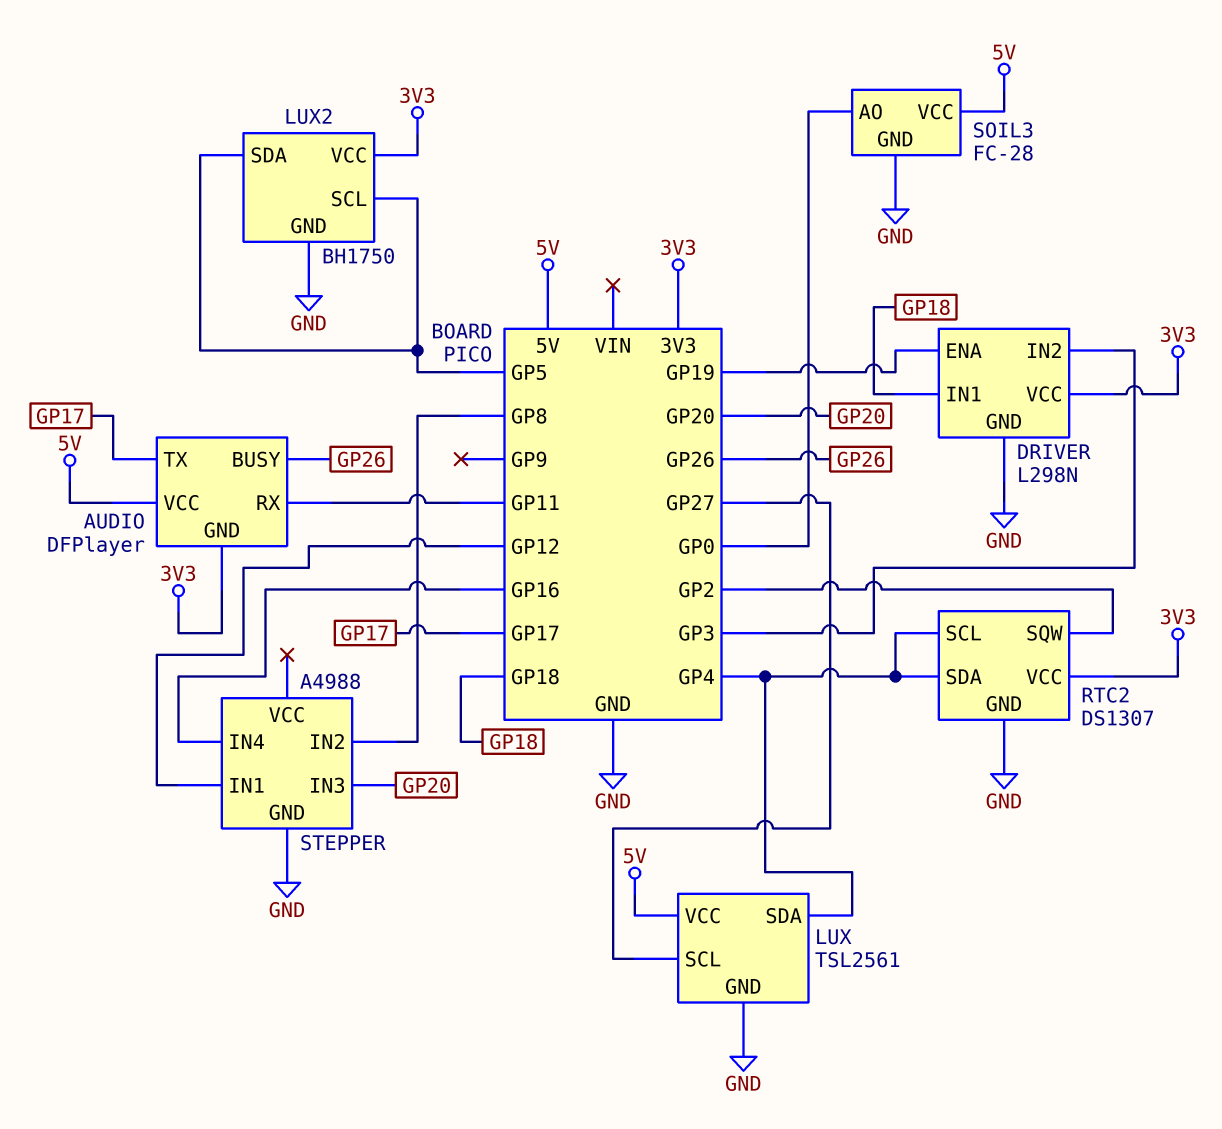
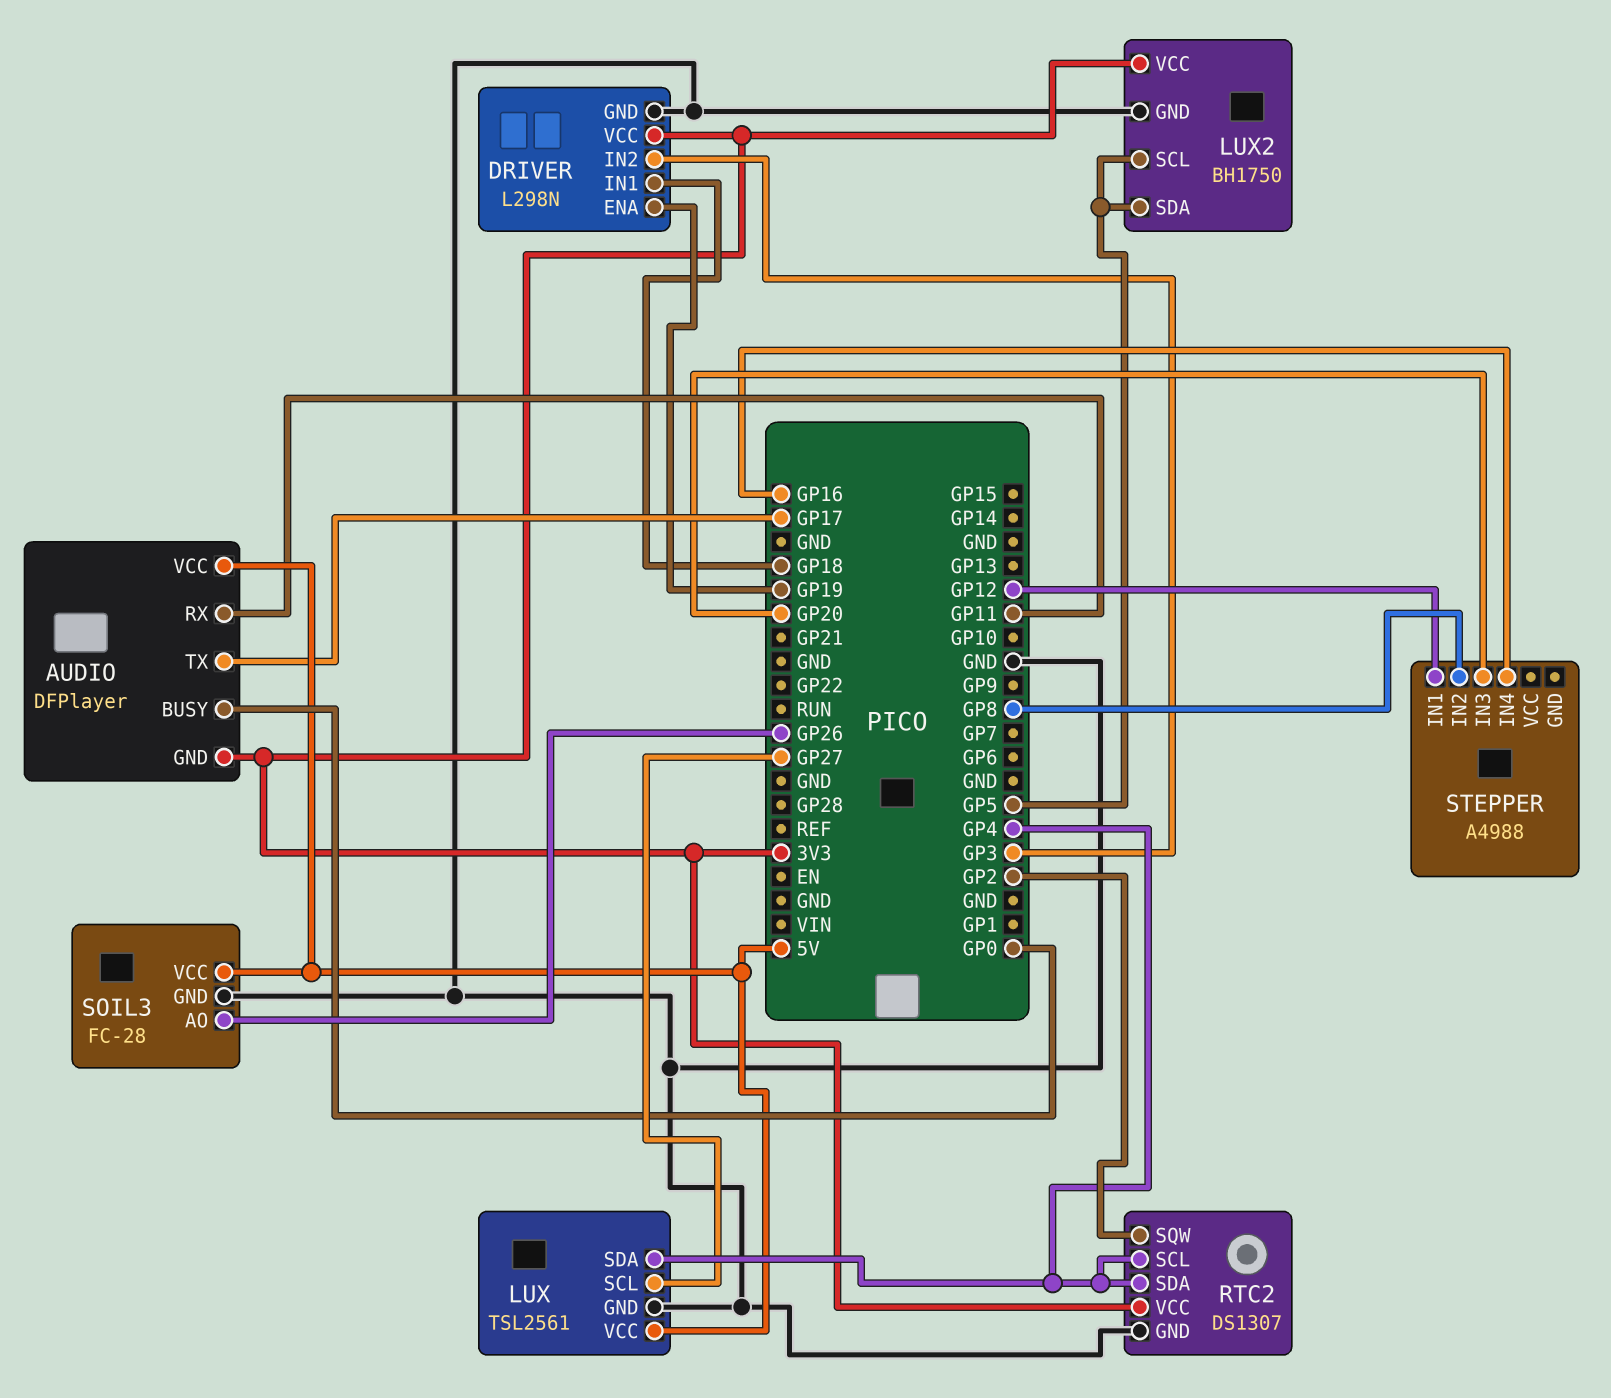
AUDIO pin BUSY: GP26 -> GP0
SOIL3 pin AO: GP0 -> GP26
STEPPER pin GND: GND -> none

